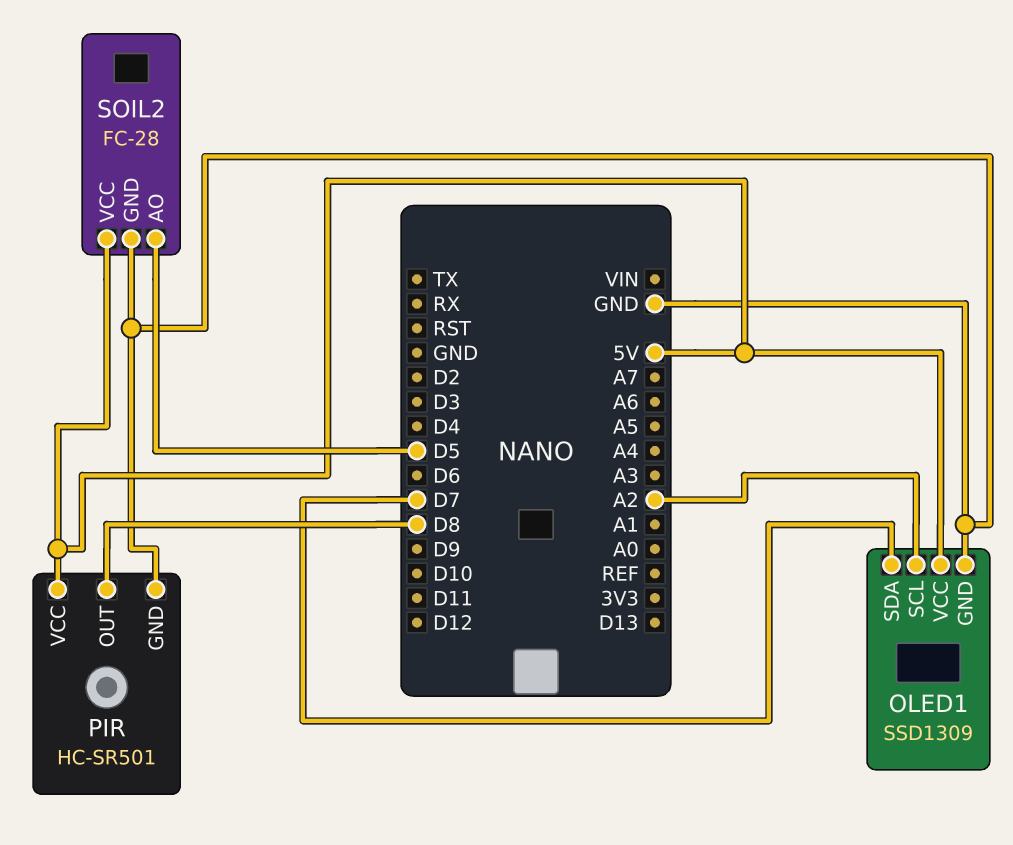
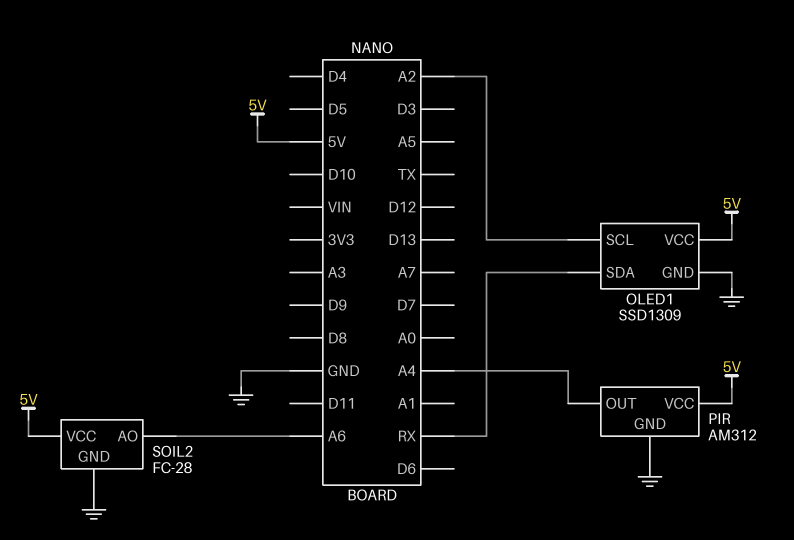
OLED1 pin SDA: D7 -> RX
PIR: HC-SR501 -> AM312
PIR pin OUT: D8 -> A4
SOIL2 pin AO: D5 -> A6

